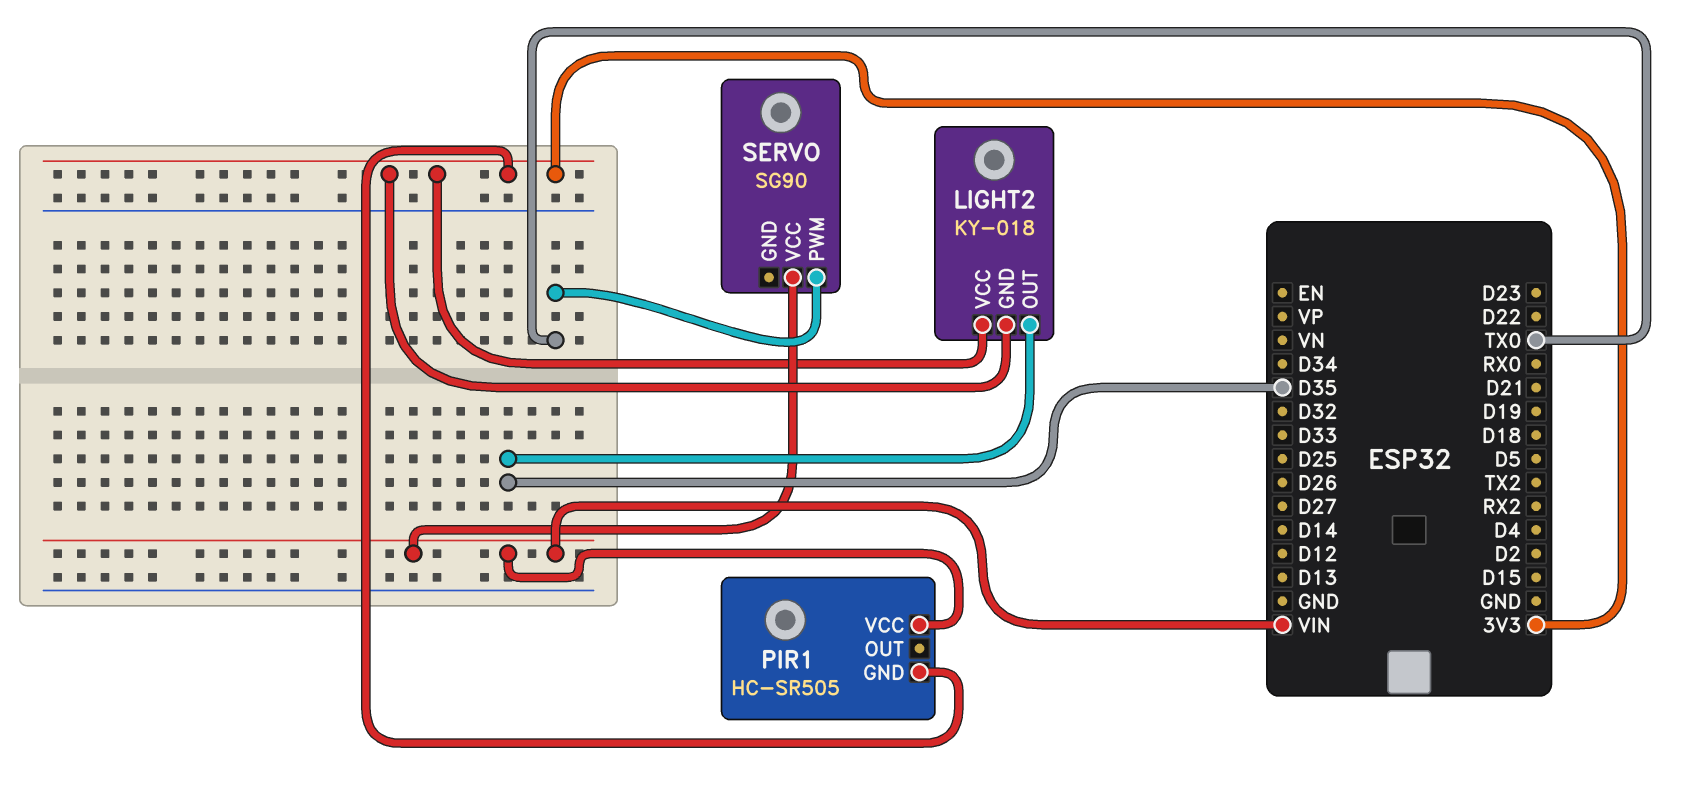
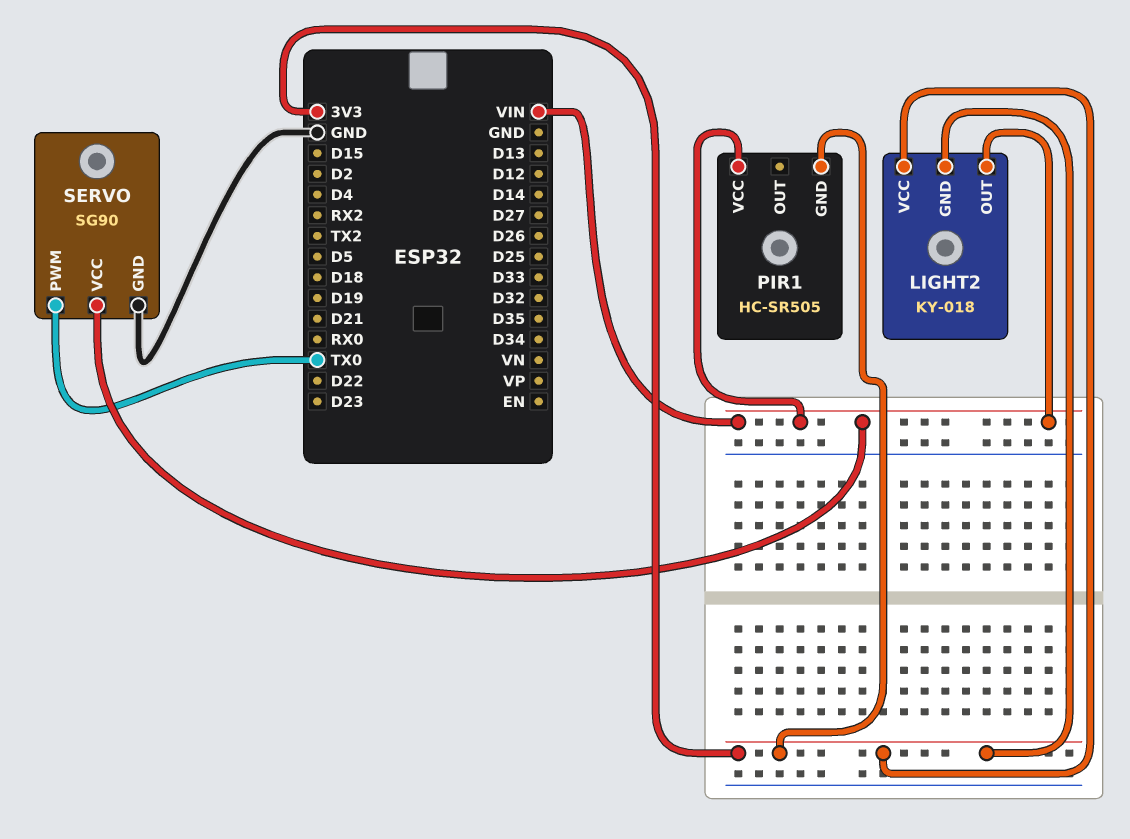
LIGHT2 pin OUT: D35 -> VIN
SERVO pin GND: none -> GND

